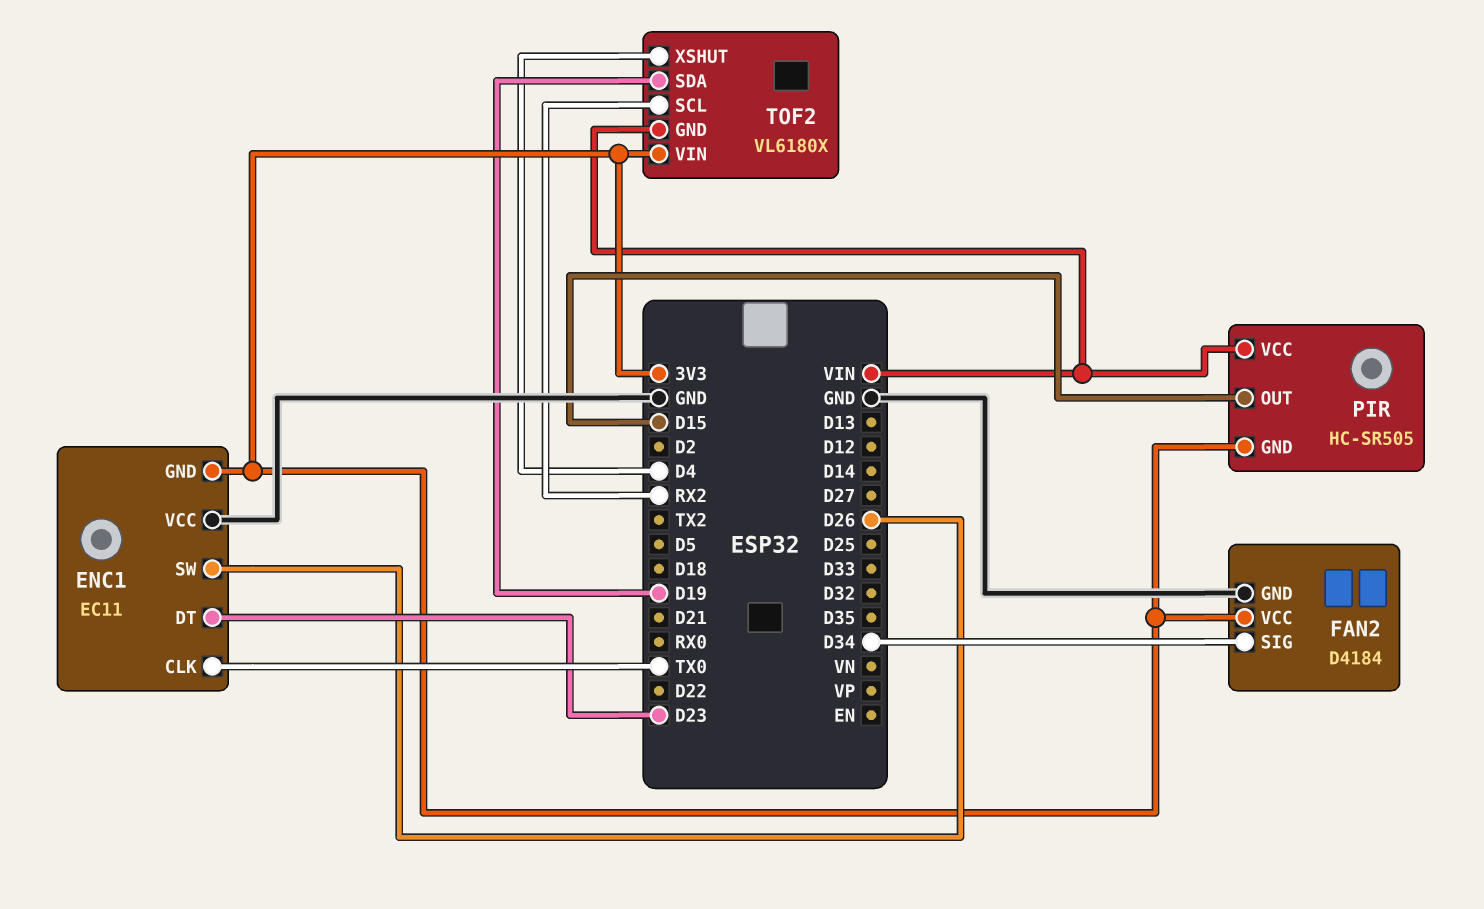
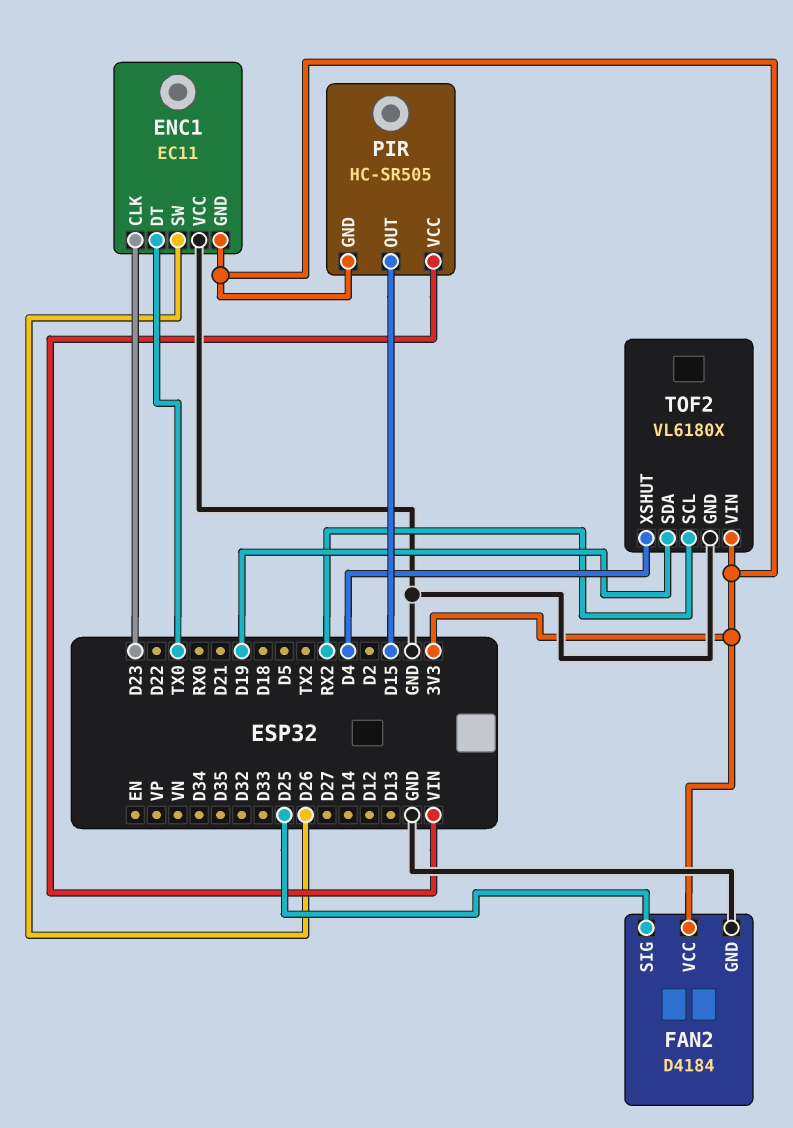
ENC1 pin CLK: TX0 -> D23
ENC1 pin DT: D23 -> TX0
FAN2 pin SIG: D34 -> D25
TOF2 pin GND: VIN -> GND

